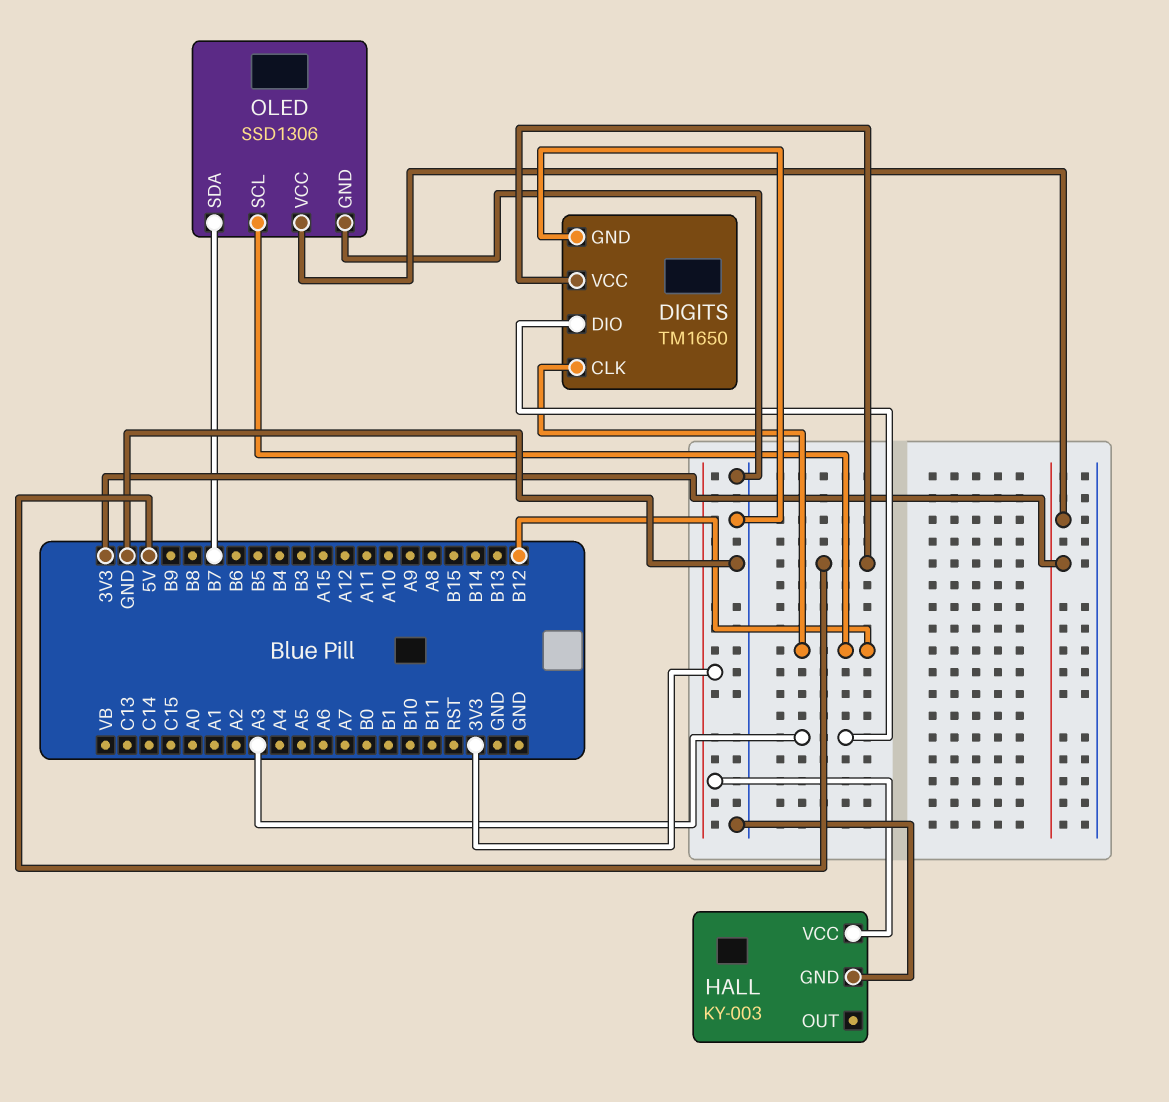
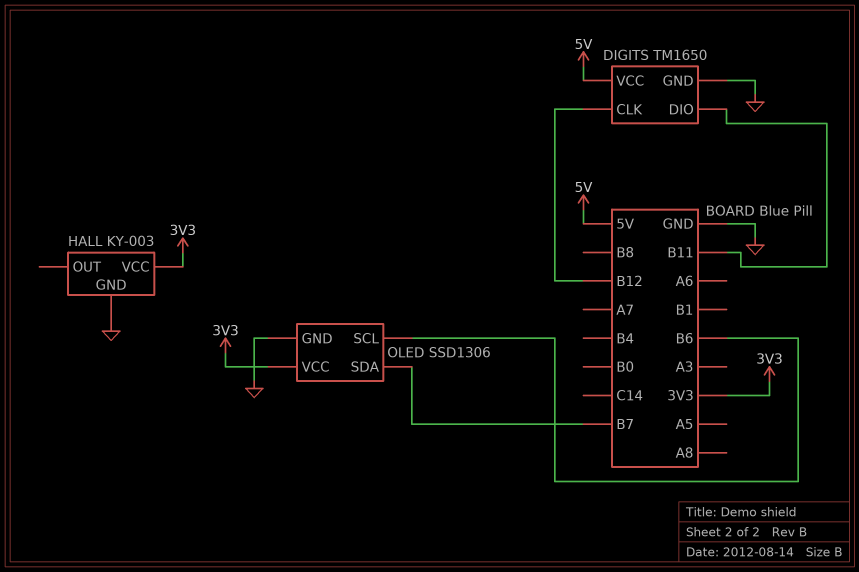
DIGITS pin DIO: A3 -> B11
OLED pin SCL: B12 -> B6

